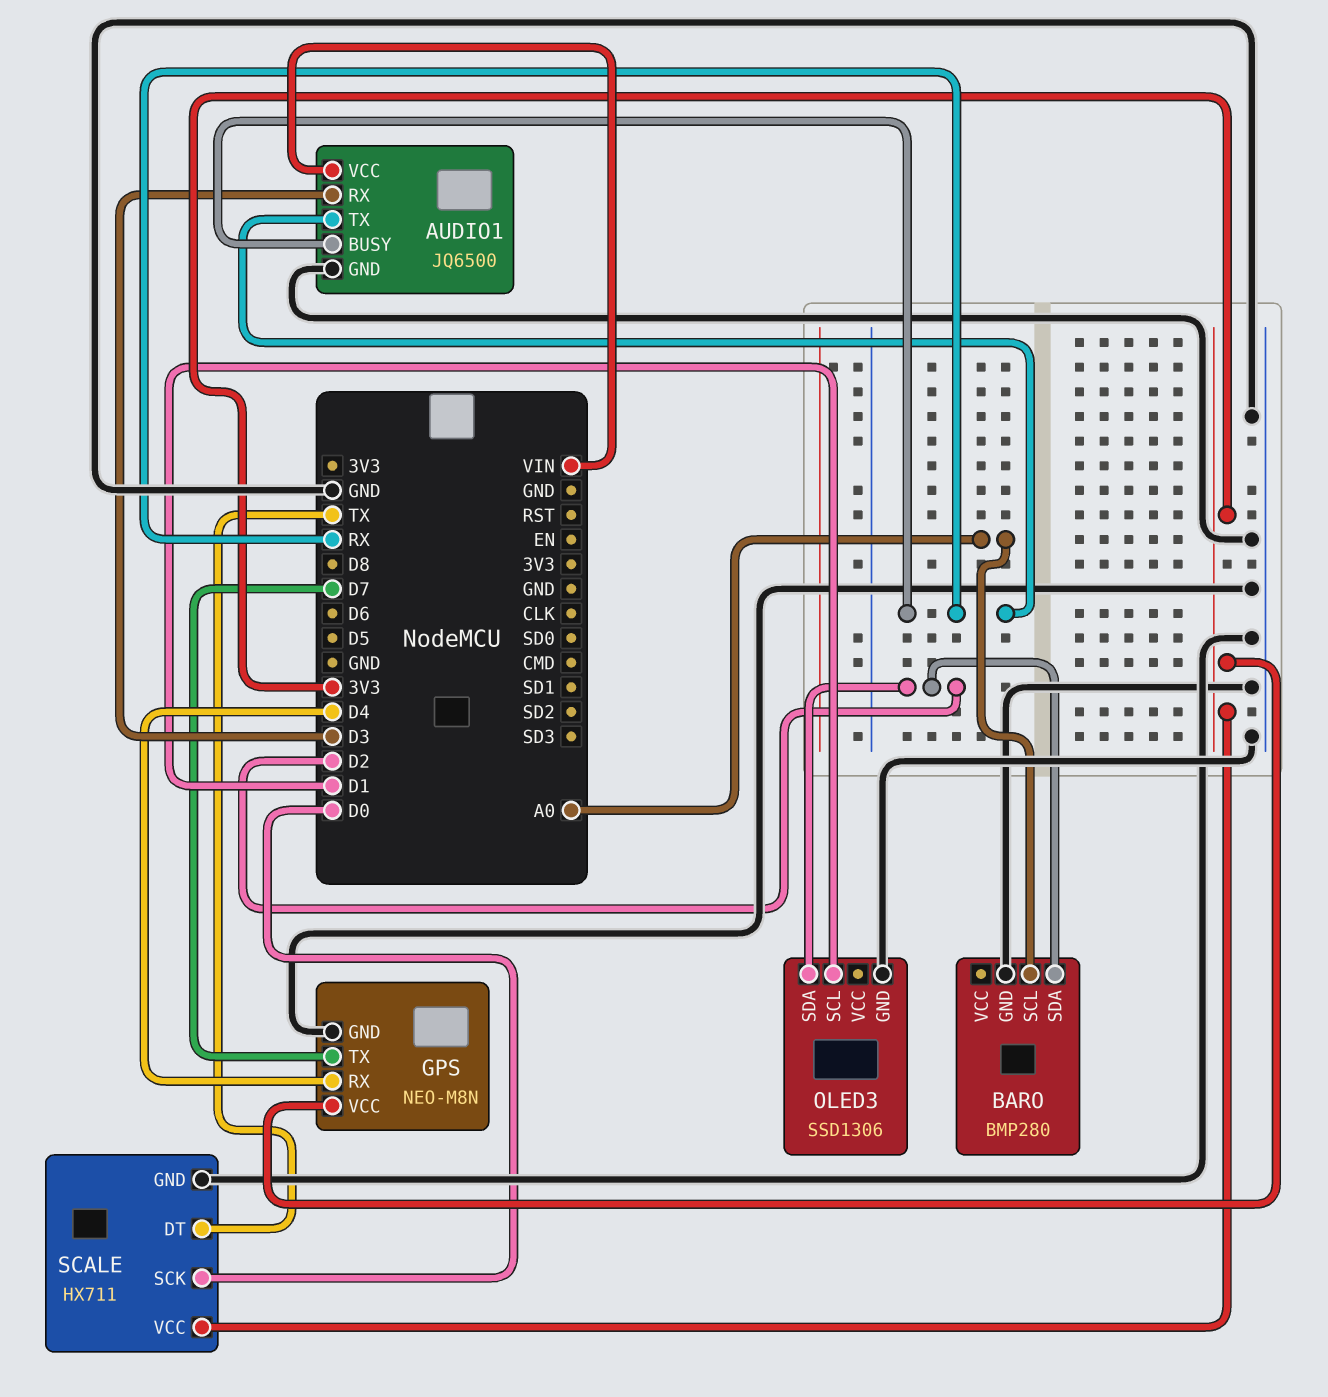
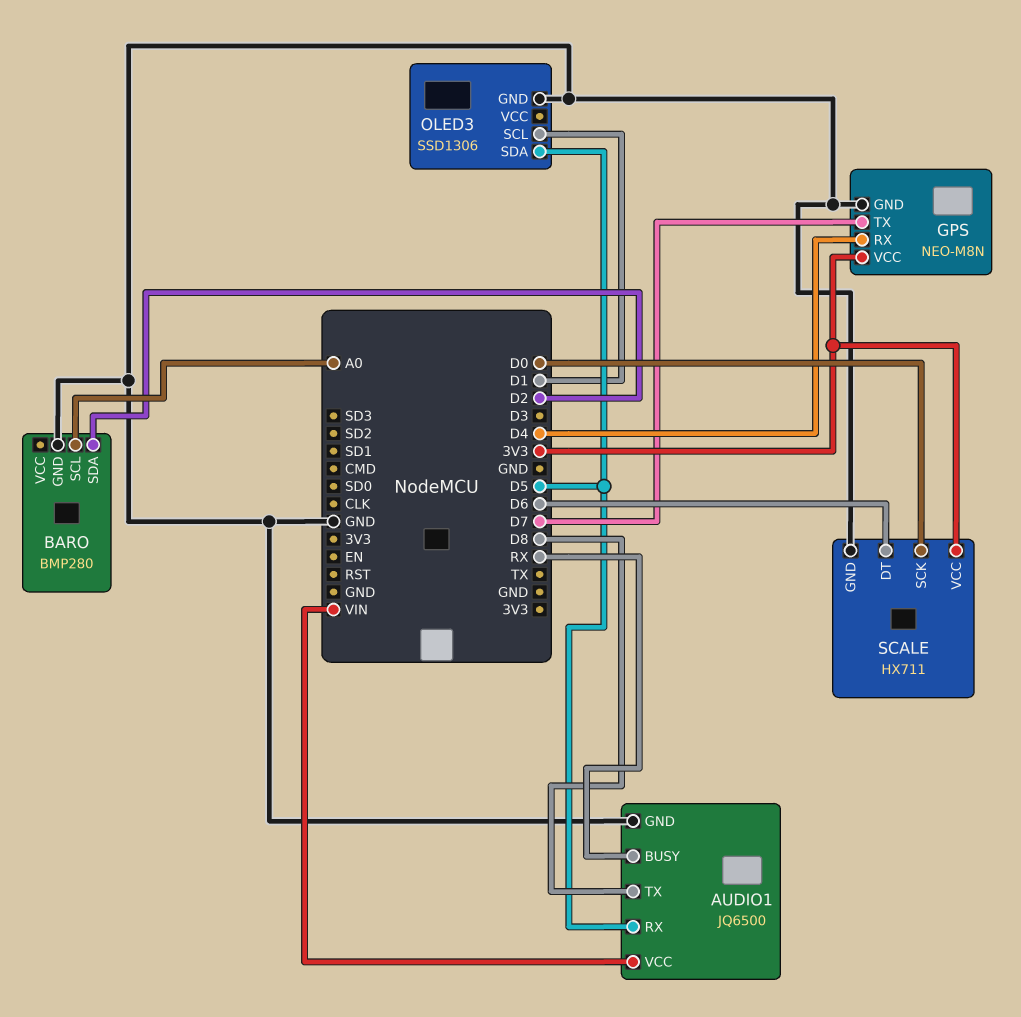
AUDIO1 pin RX: D3 -> D5
AUDIO1 pin TX: RX -> D8
OLED3 pin SDA: D2 -> D5
SCALE pin DT: TX -> D6

